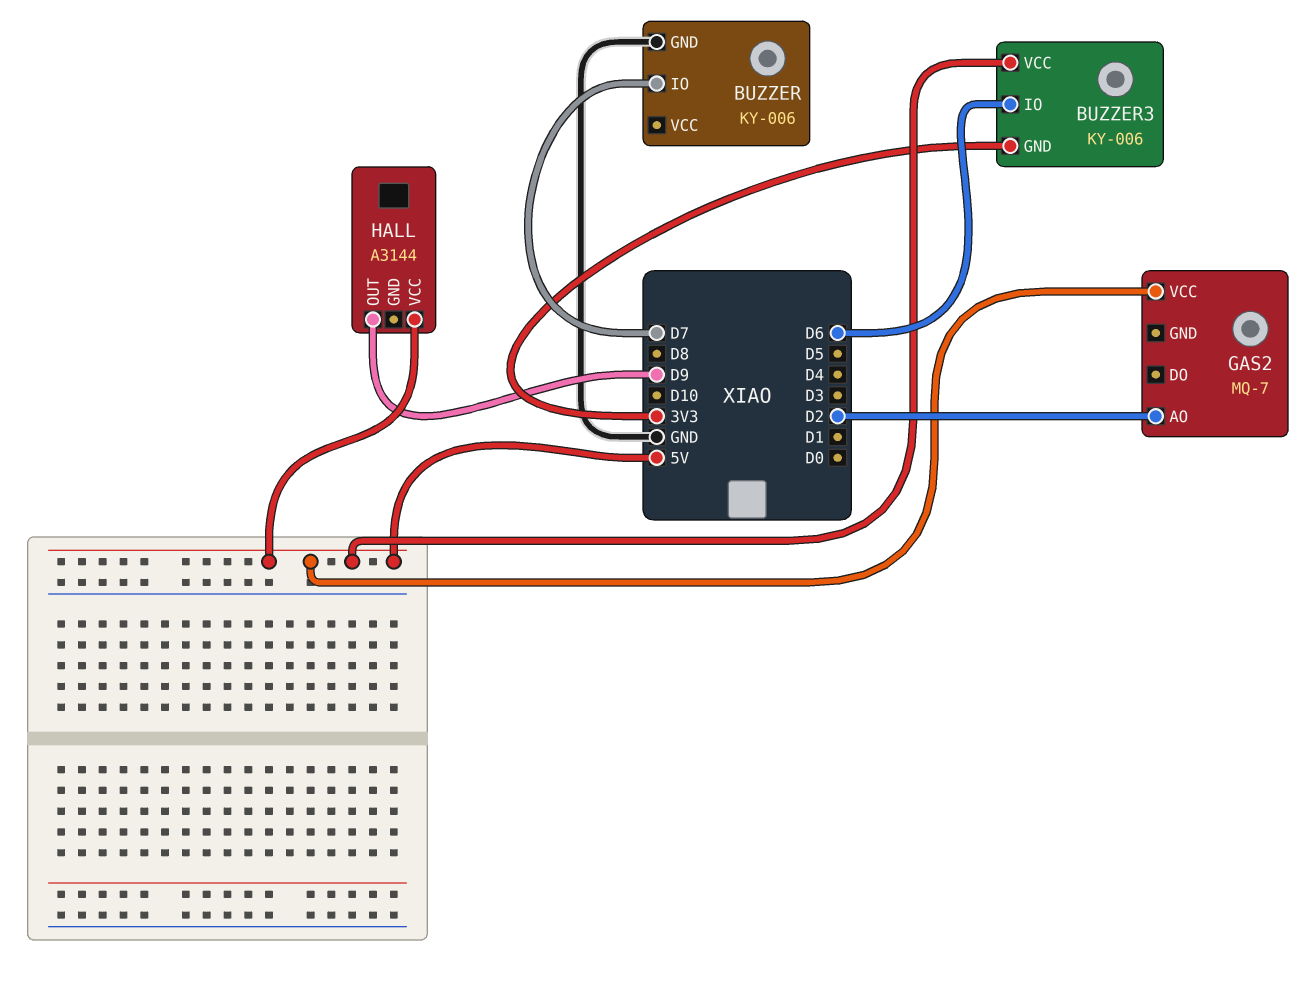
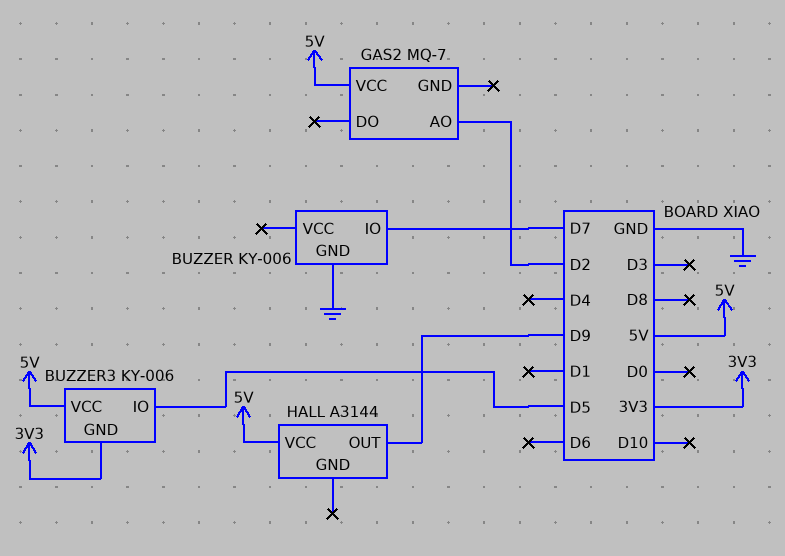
BUZZER3 pin IO: D6 -> D5

